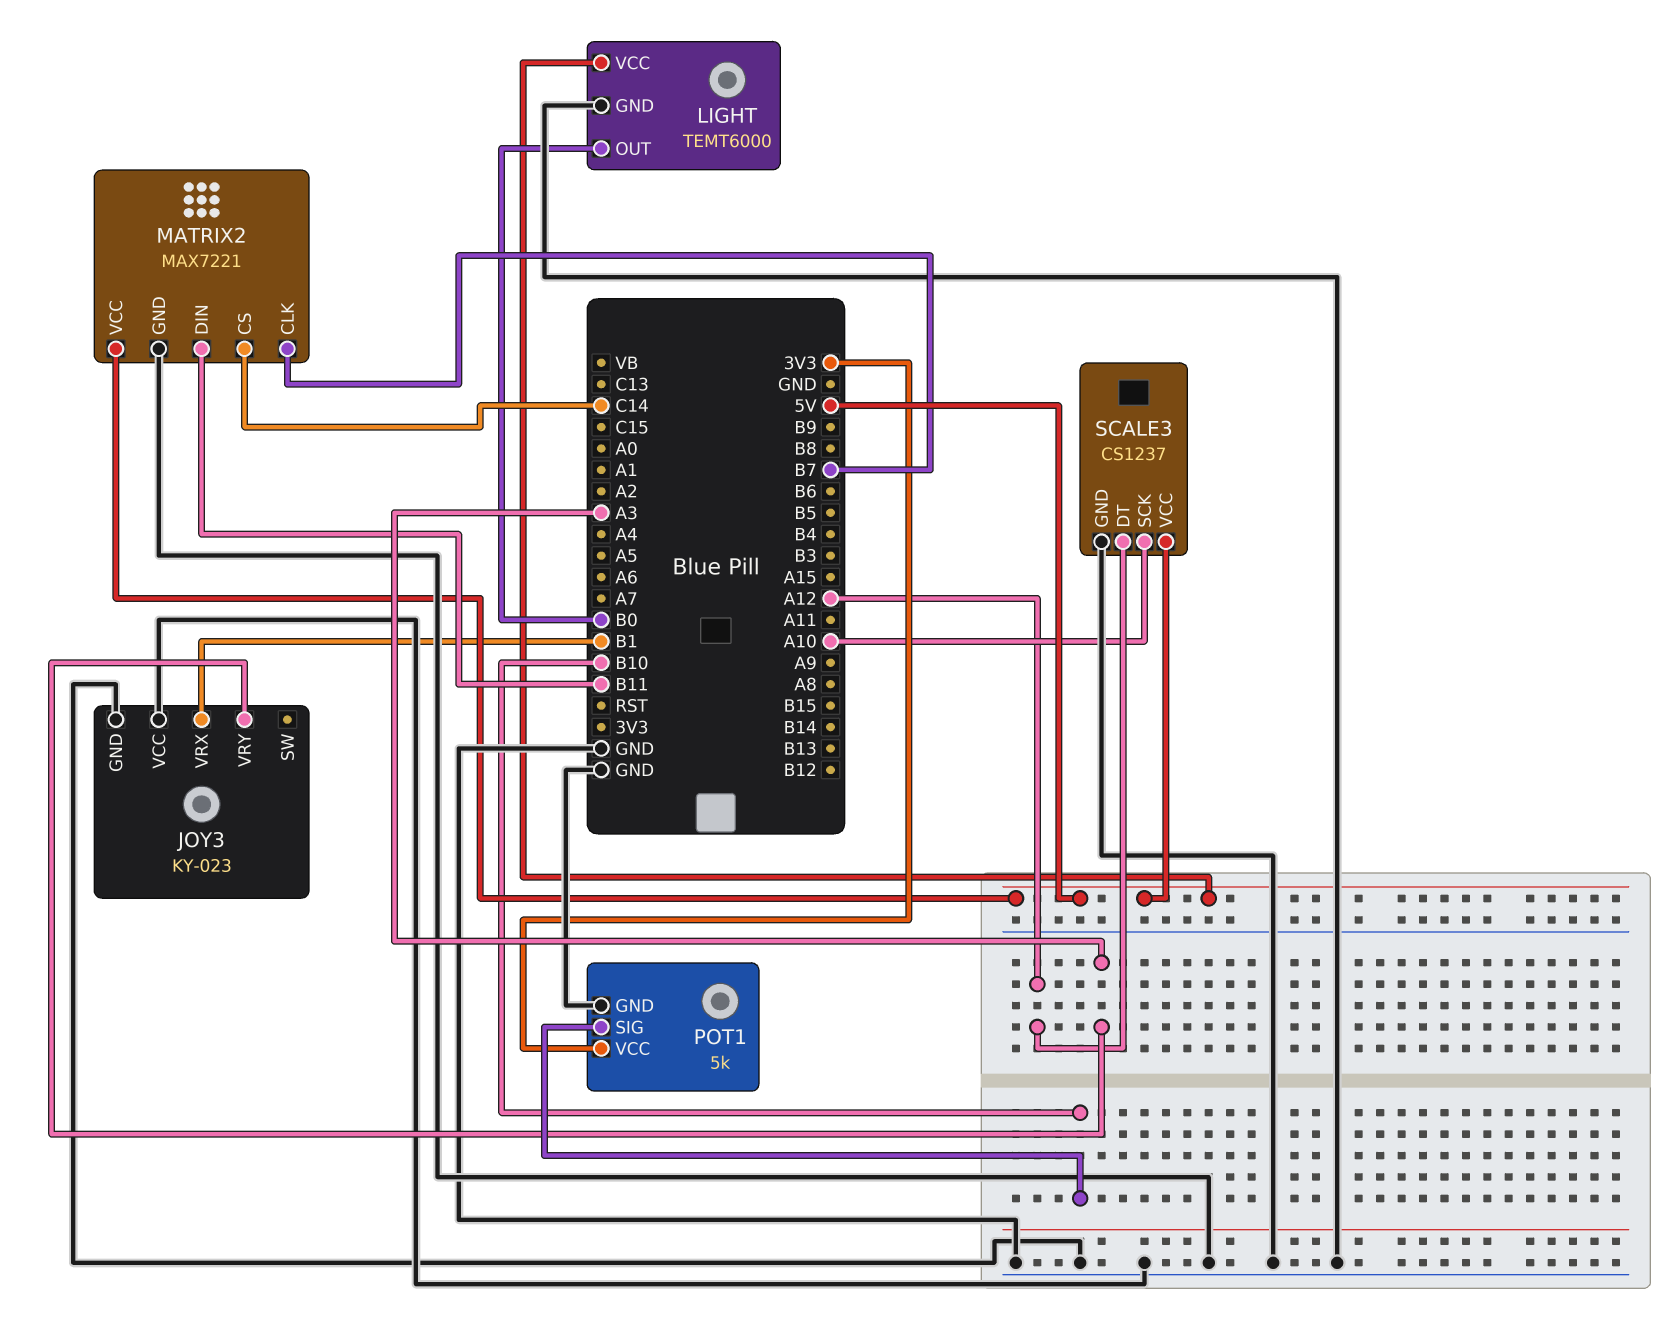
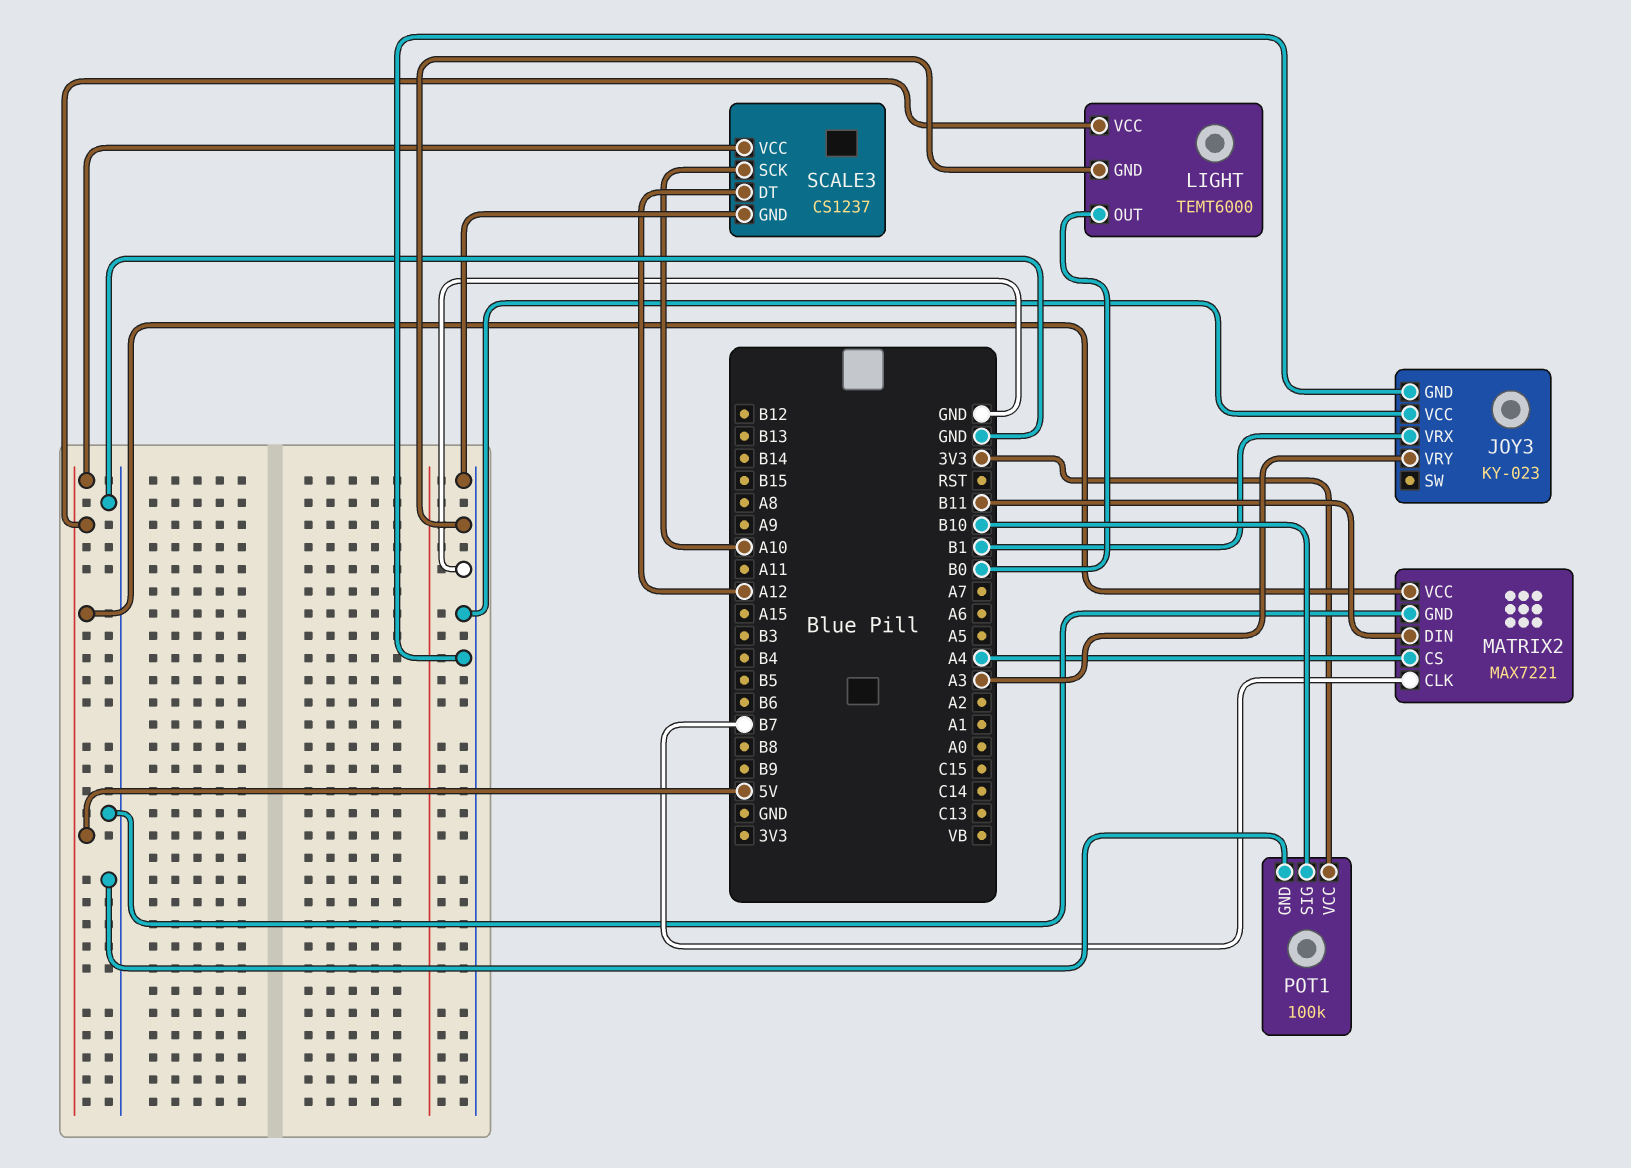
MATRIX2 pin CS: C14 -> A4
POT1: 5k -> 100k

